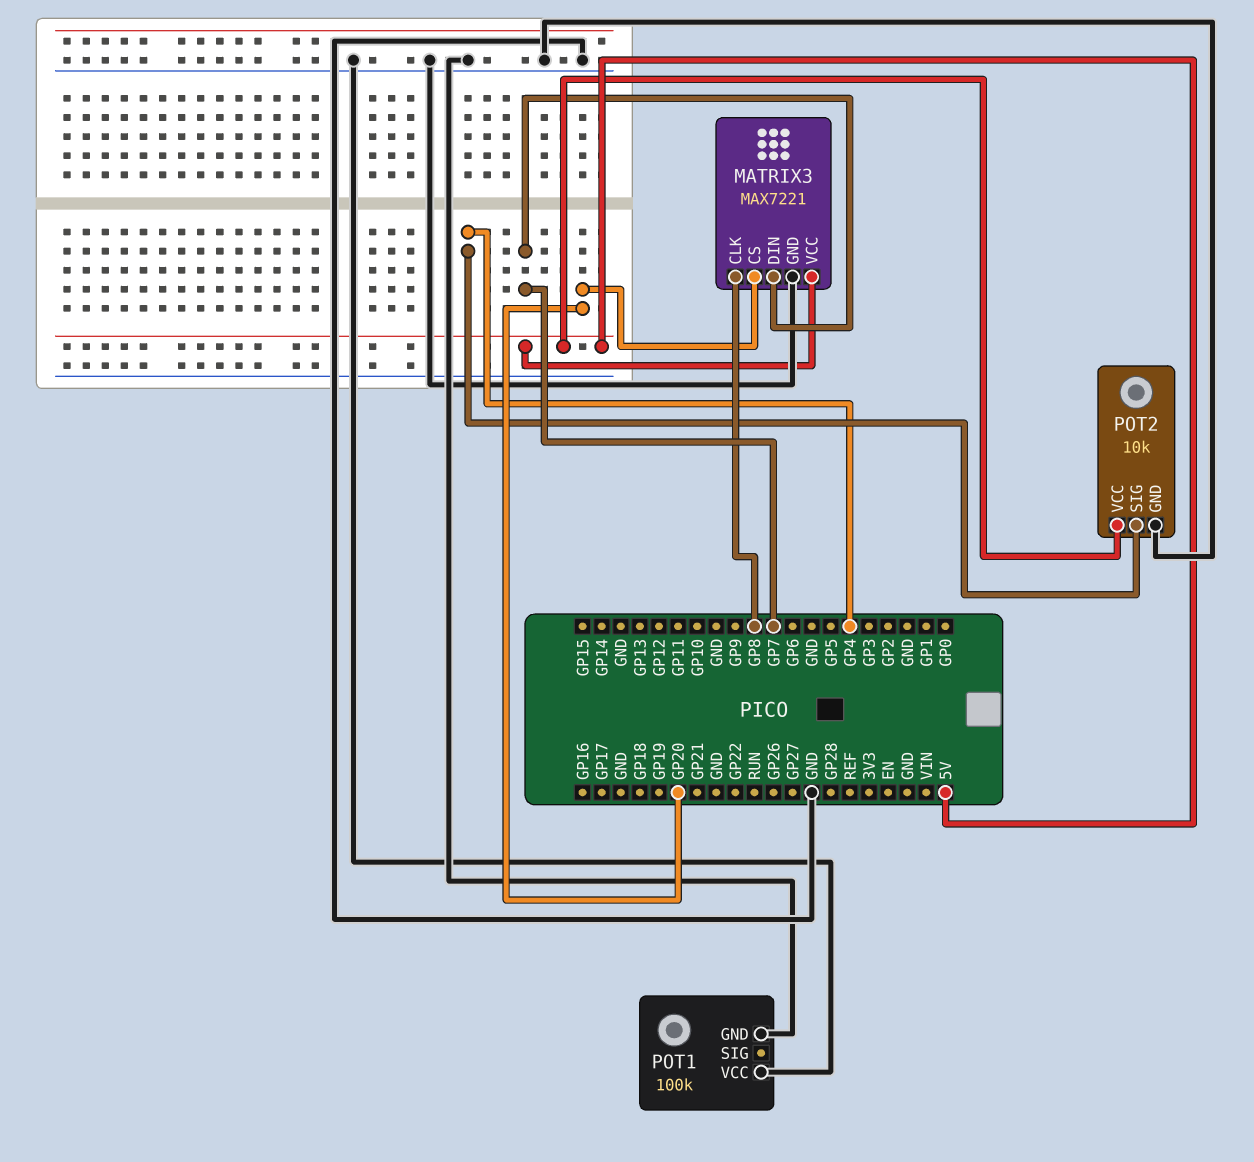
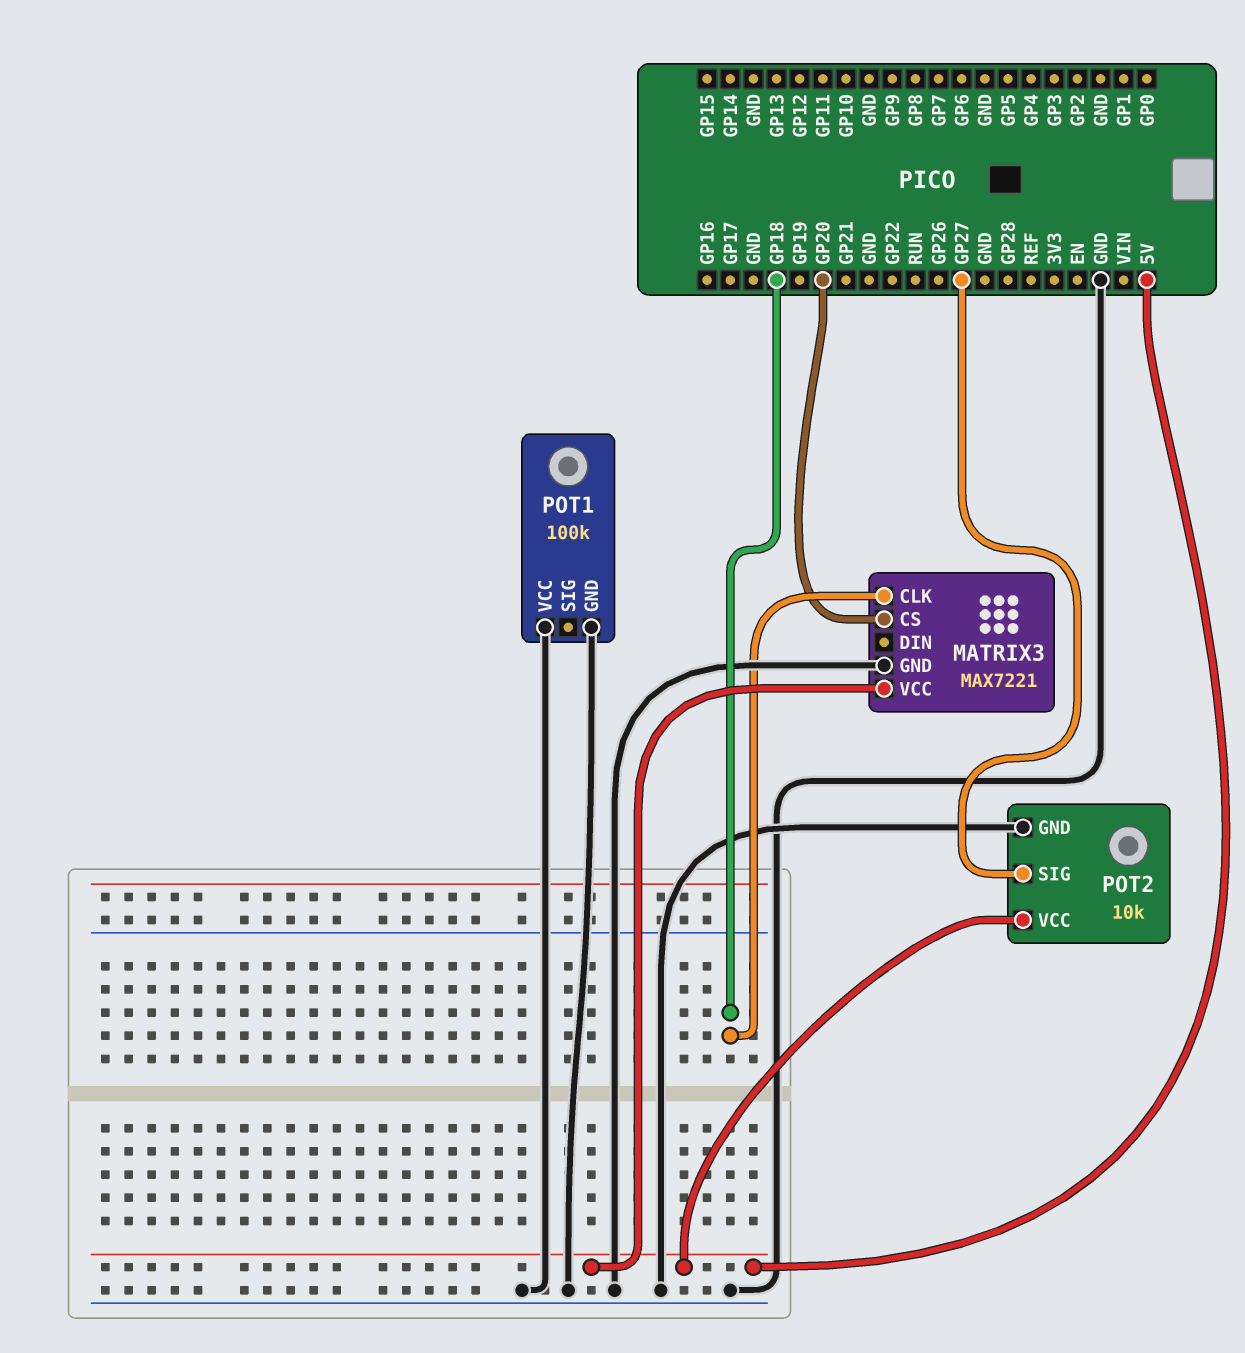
MATRIX3 pin CLK: GP8 -> GP18
MATRIX3 pin DIN: GP7 -> none
POT2 pin SIG: GP4 -> GP27

